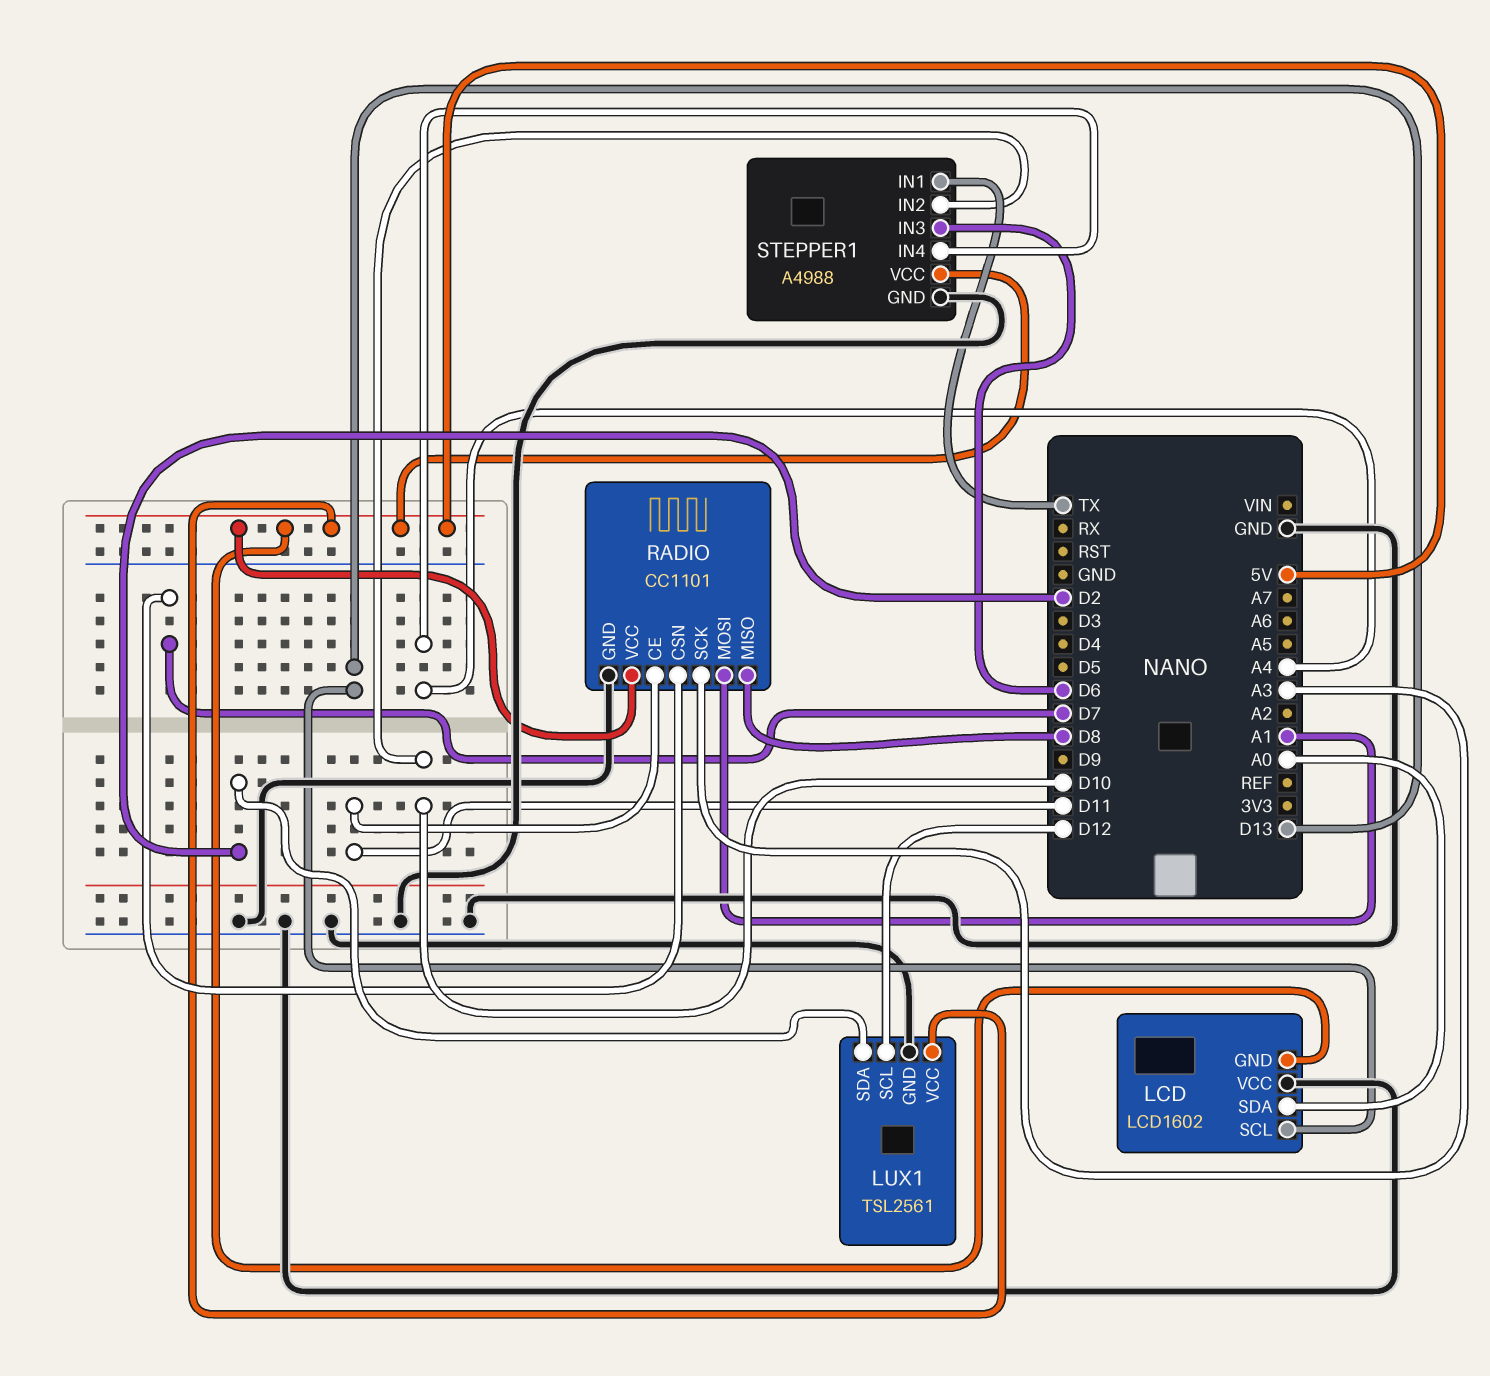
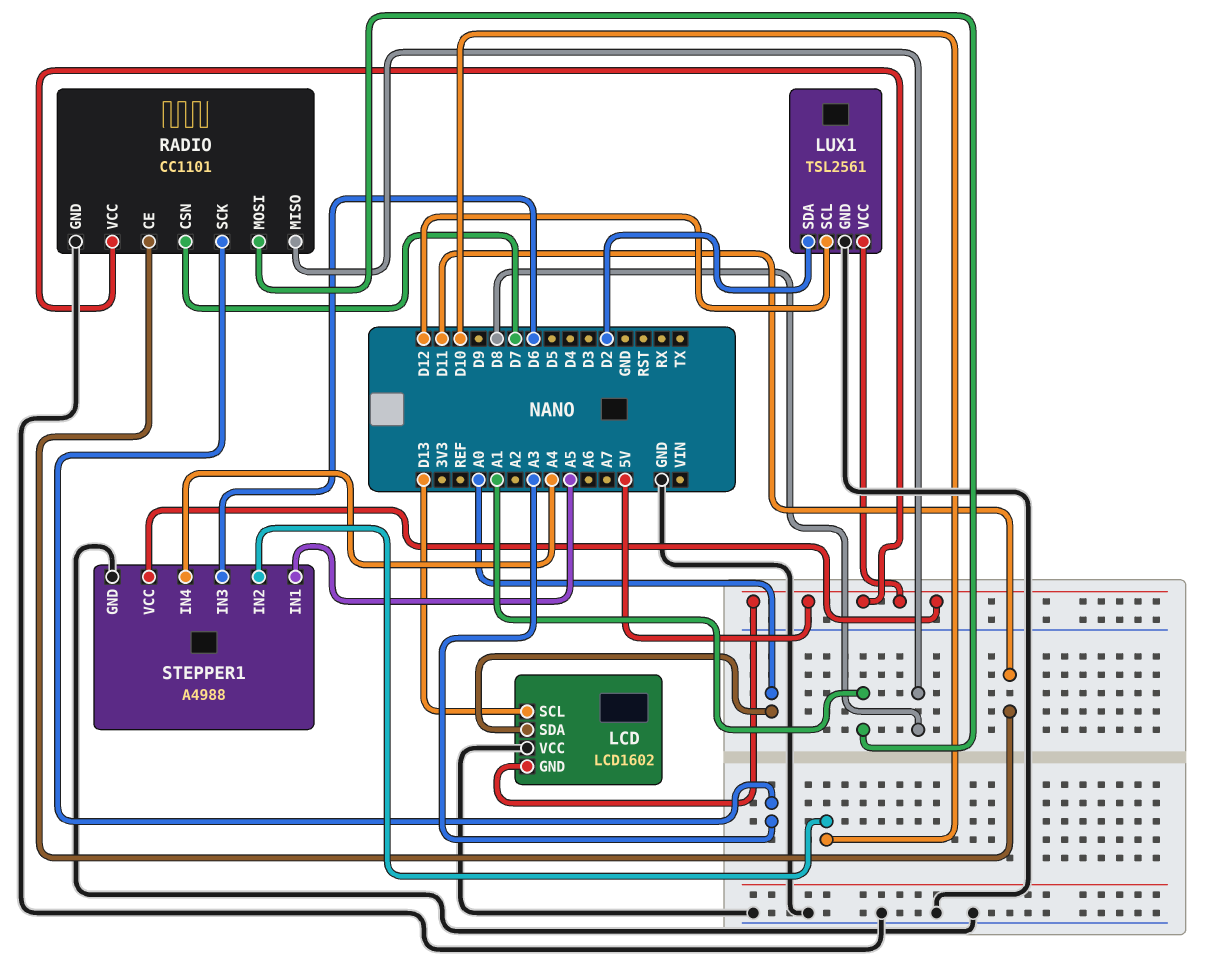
STEPPER1 pin IN1: TX -> A5

